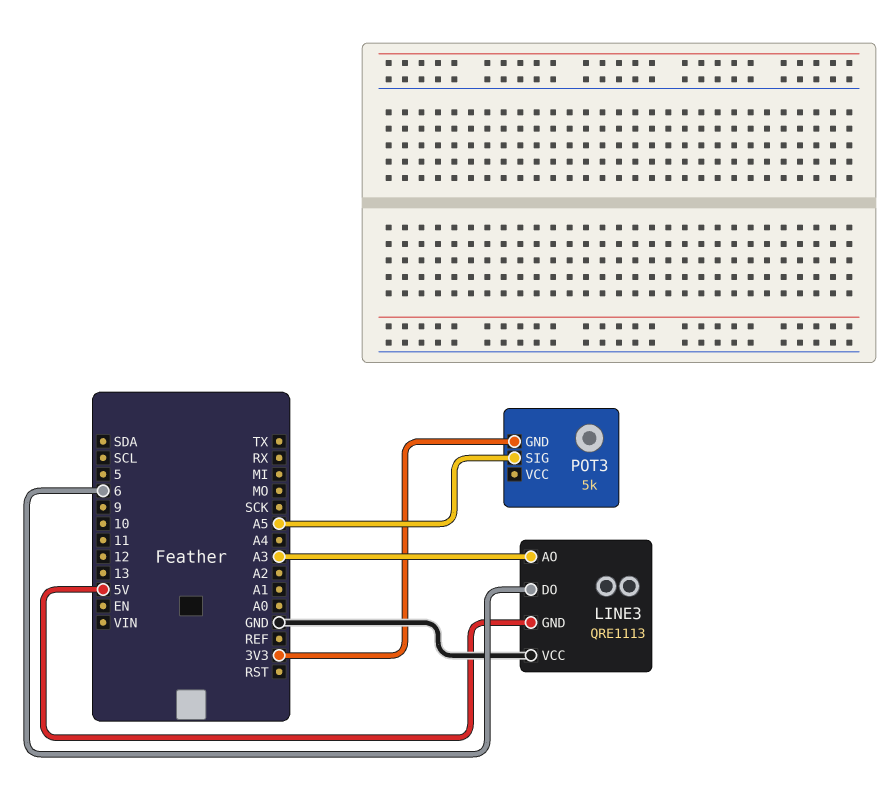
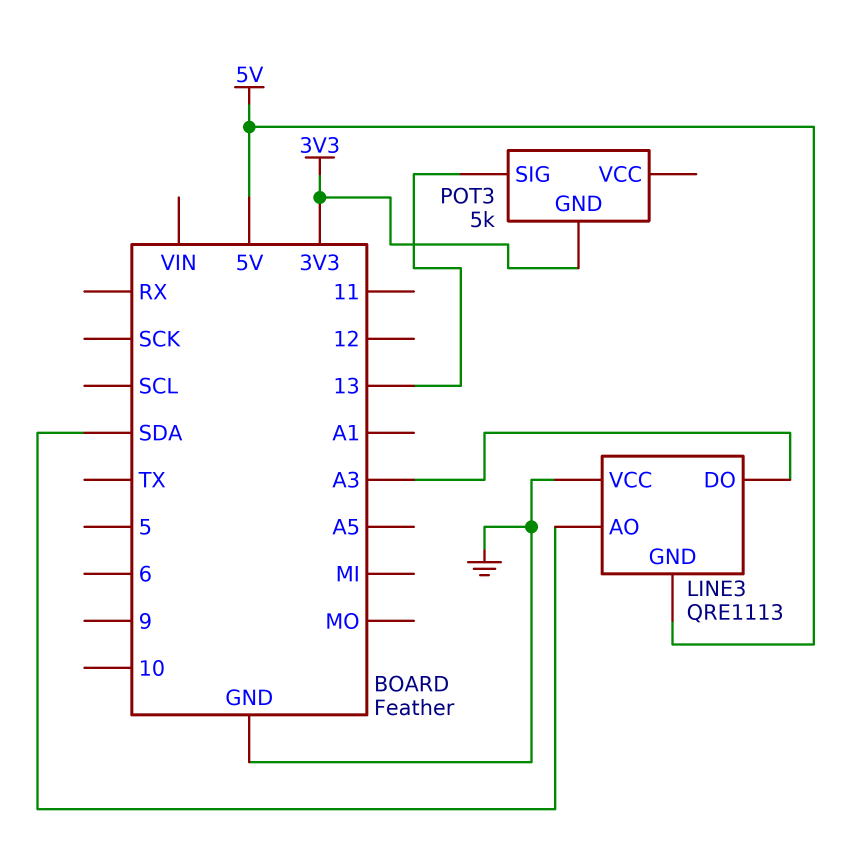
LINE3 pin AO: A3 -> SDA
LINE3 pin DO: 6 -> A3
POT3 pin SIG: A5 -> 13

